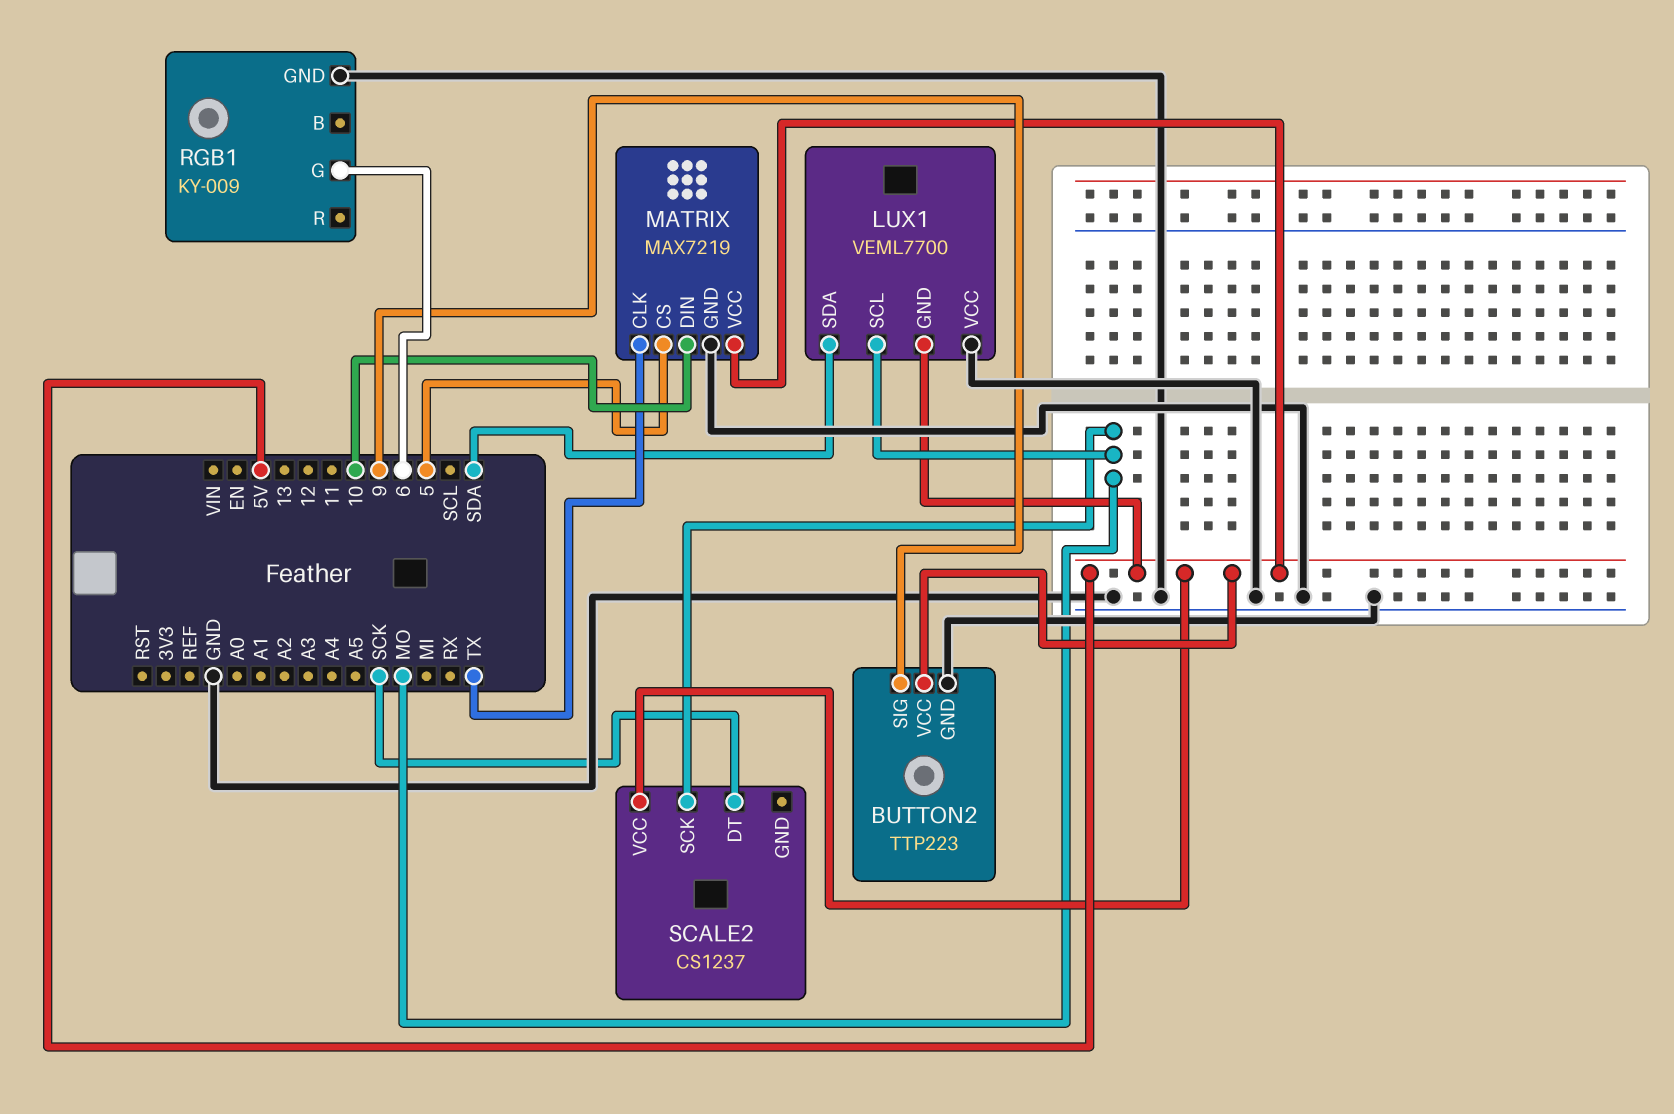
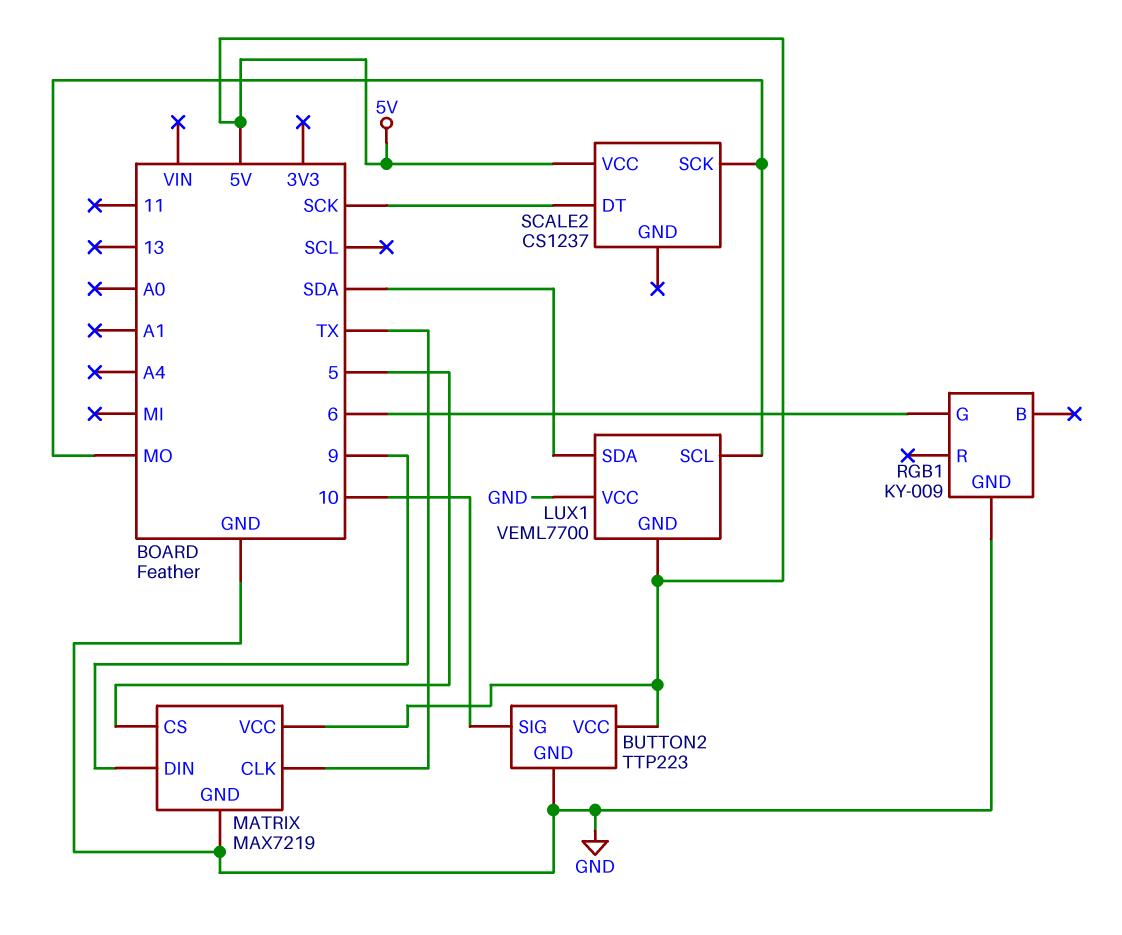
BUTTON2 pin SIG: 9 -> 10
MATRIX pin DIN: 10 -> 9

